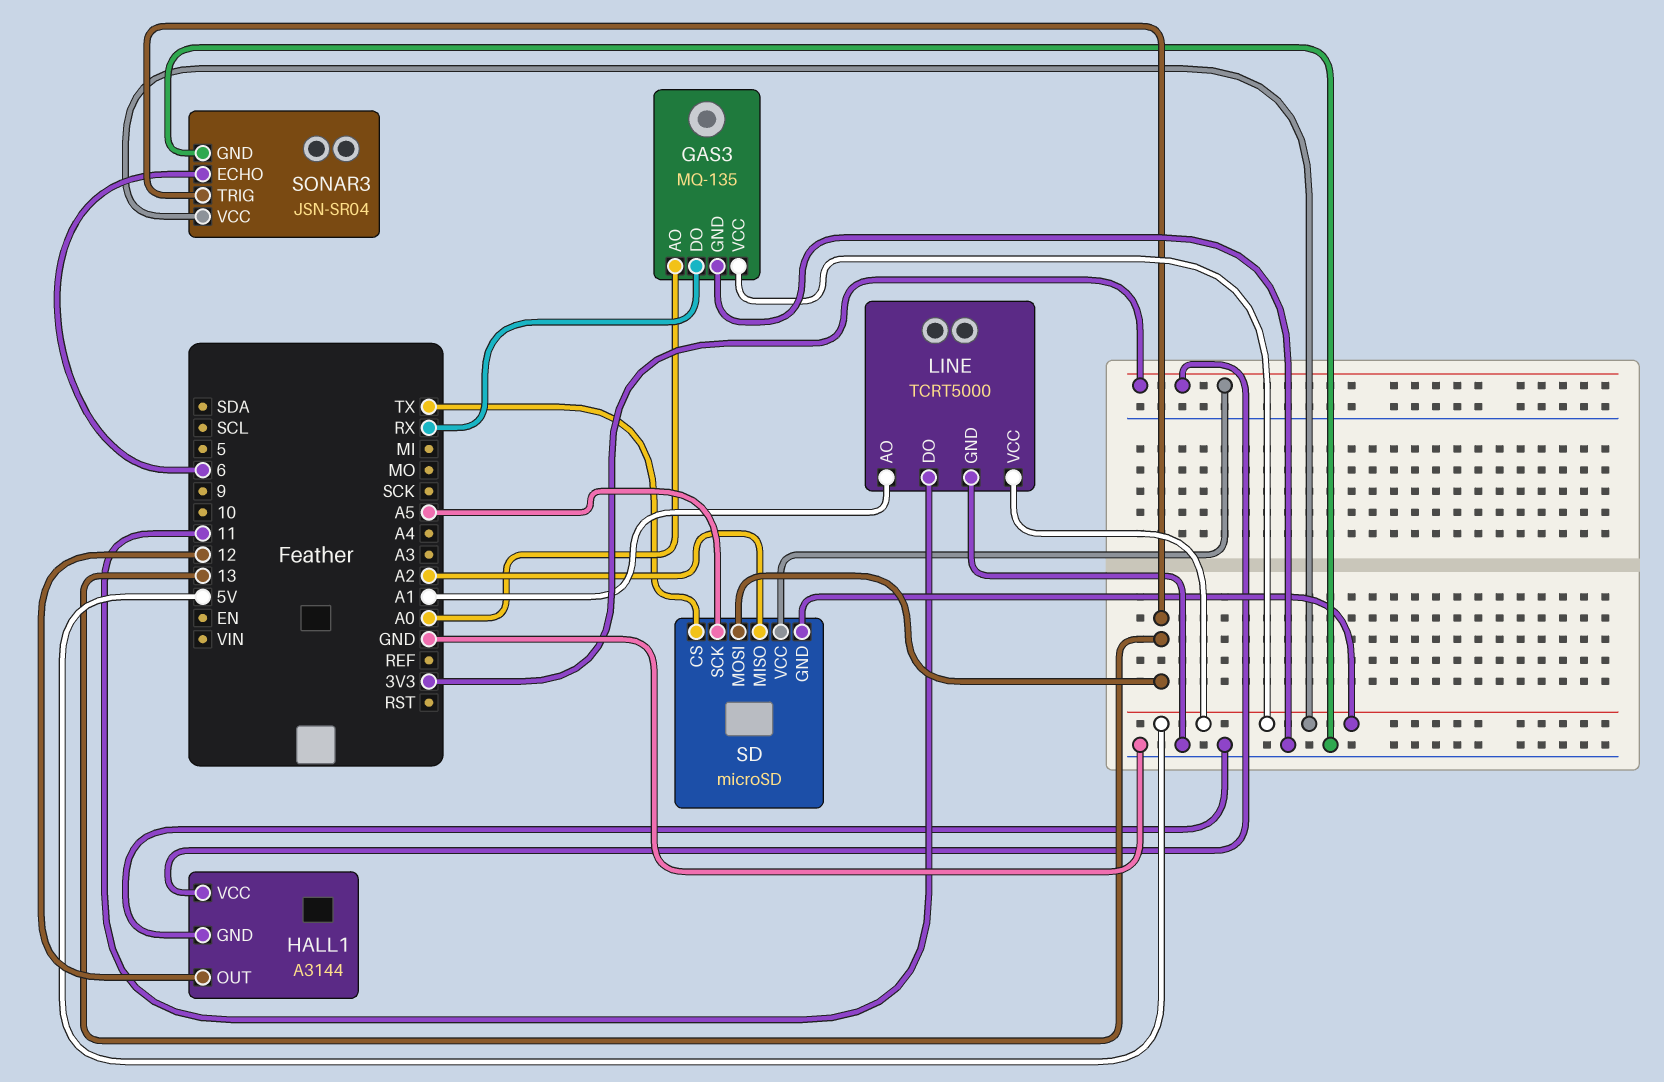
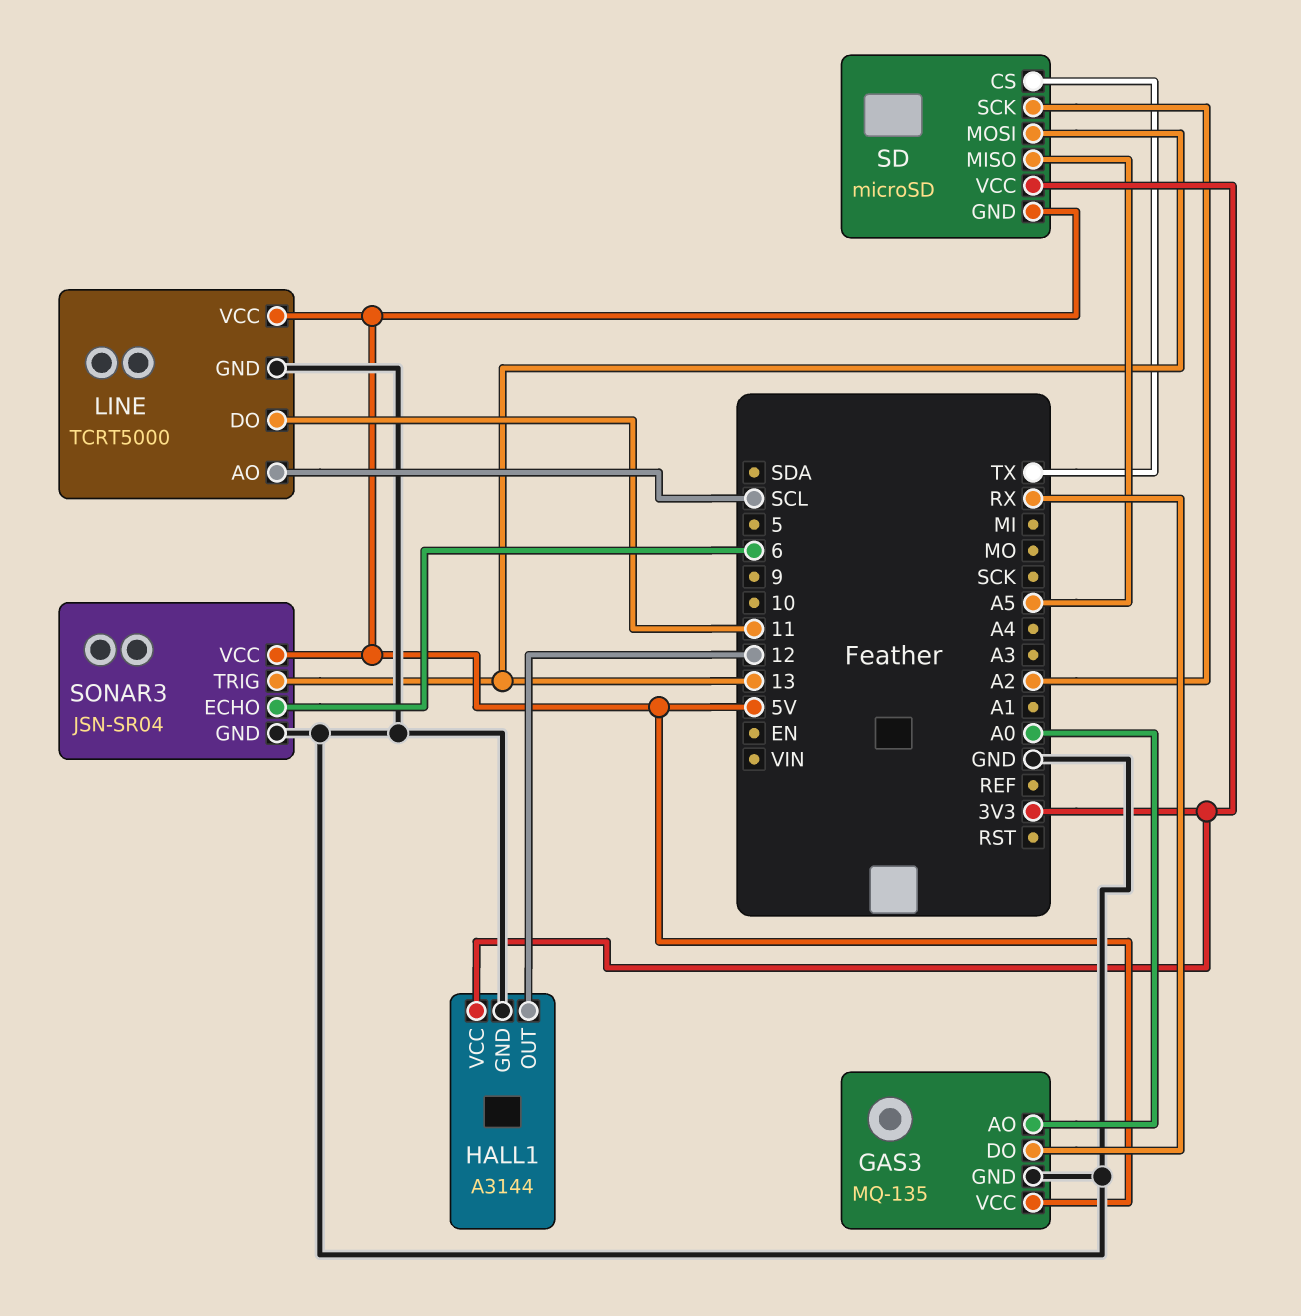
LINE pin AO: A1 -> SCL
SD pin MISO: A2 -> A5
SD pin SCK: A5 -> A2

